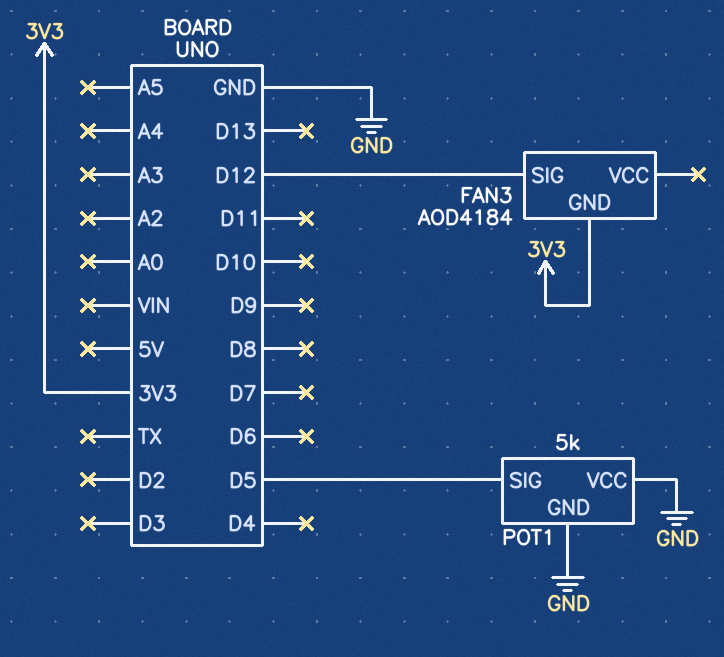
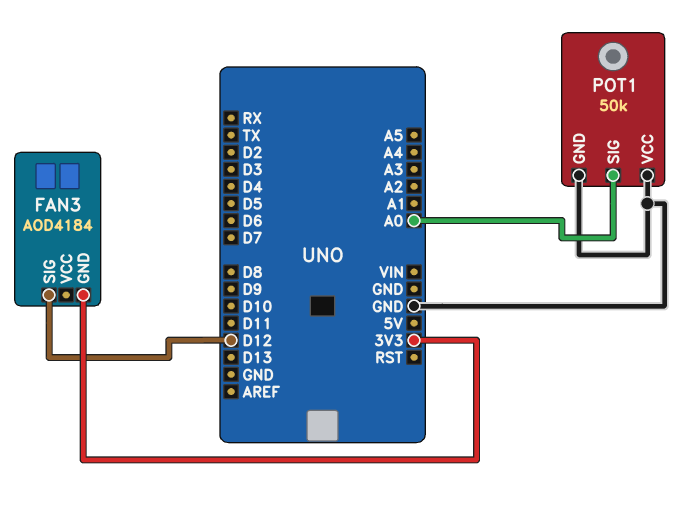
POT1: 5k -> 50k
POT1 pin SIG: D5 -> A0

